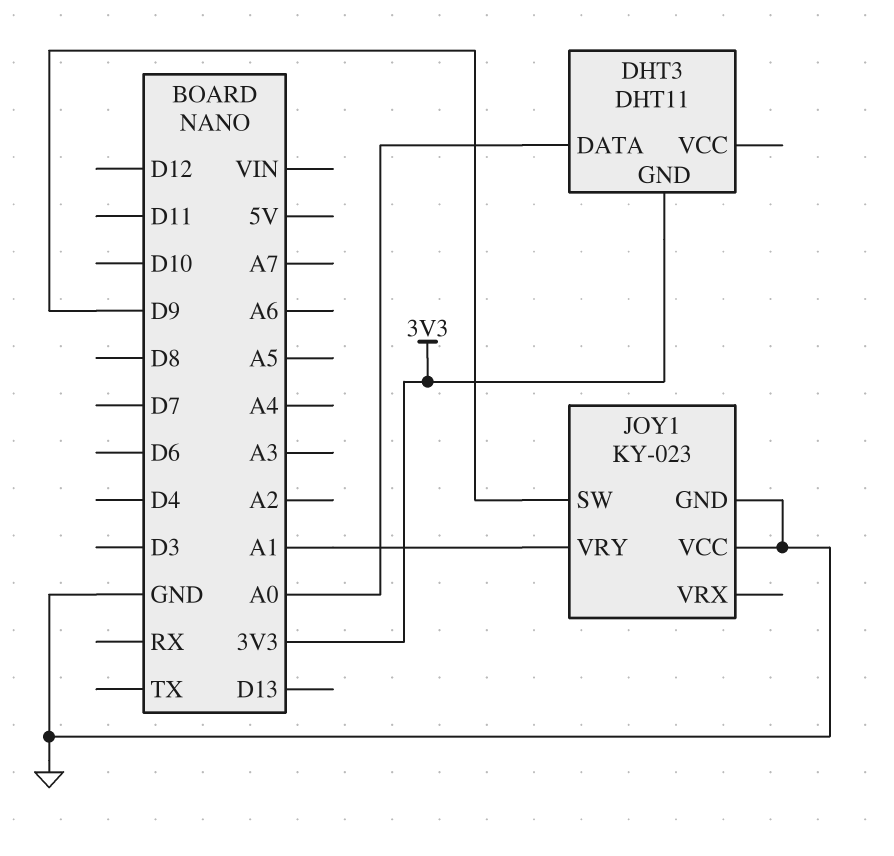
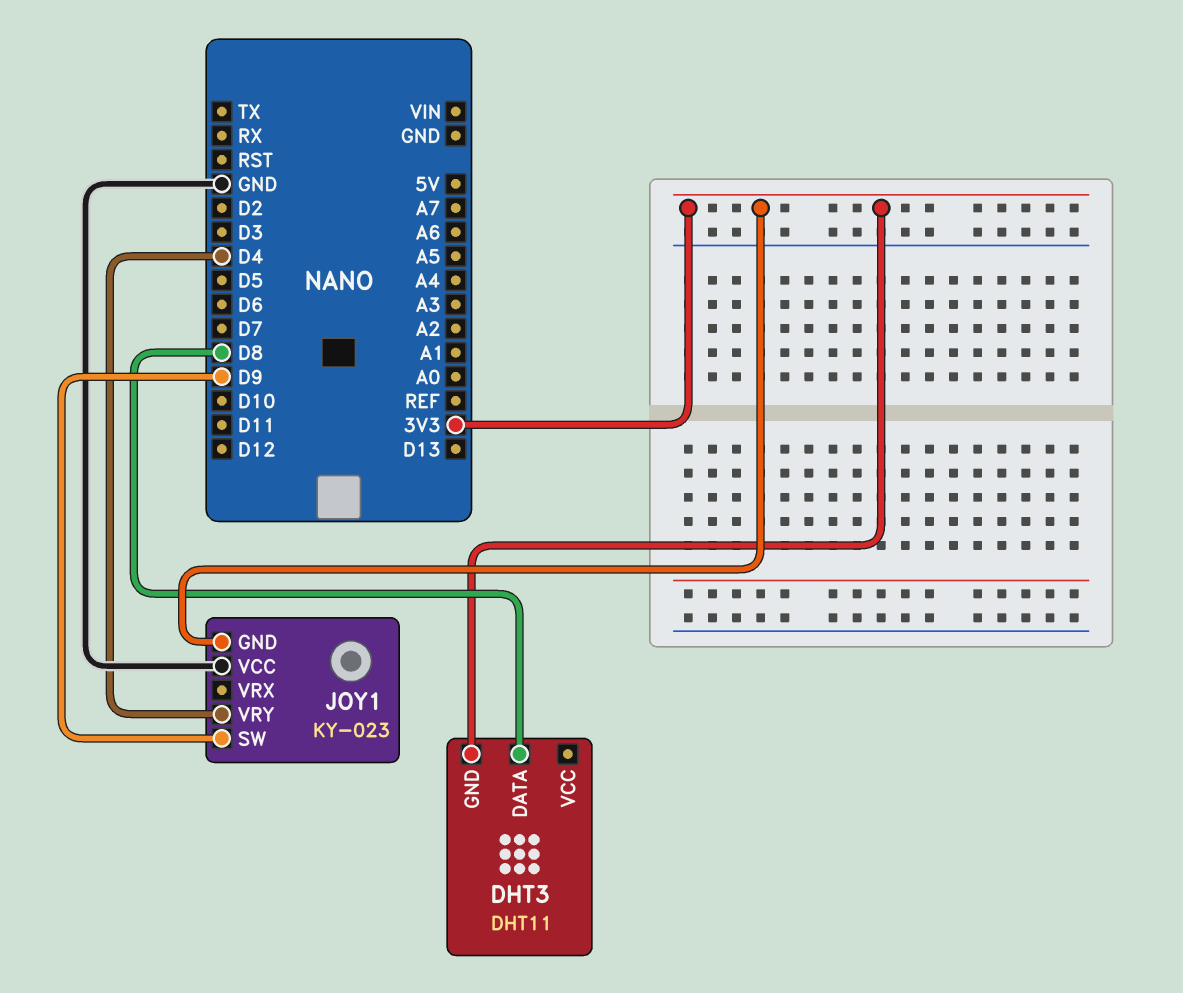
DHT3 pin DATA: A0 -> D8
JOY1 pin GND: GND -> 3V3
JOY1 pin VRY: A1 -> D4

